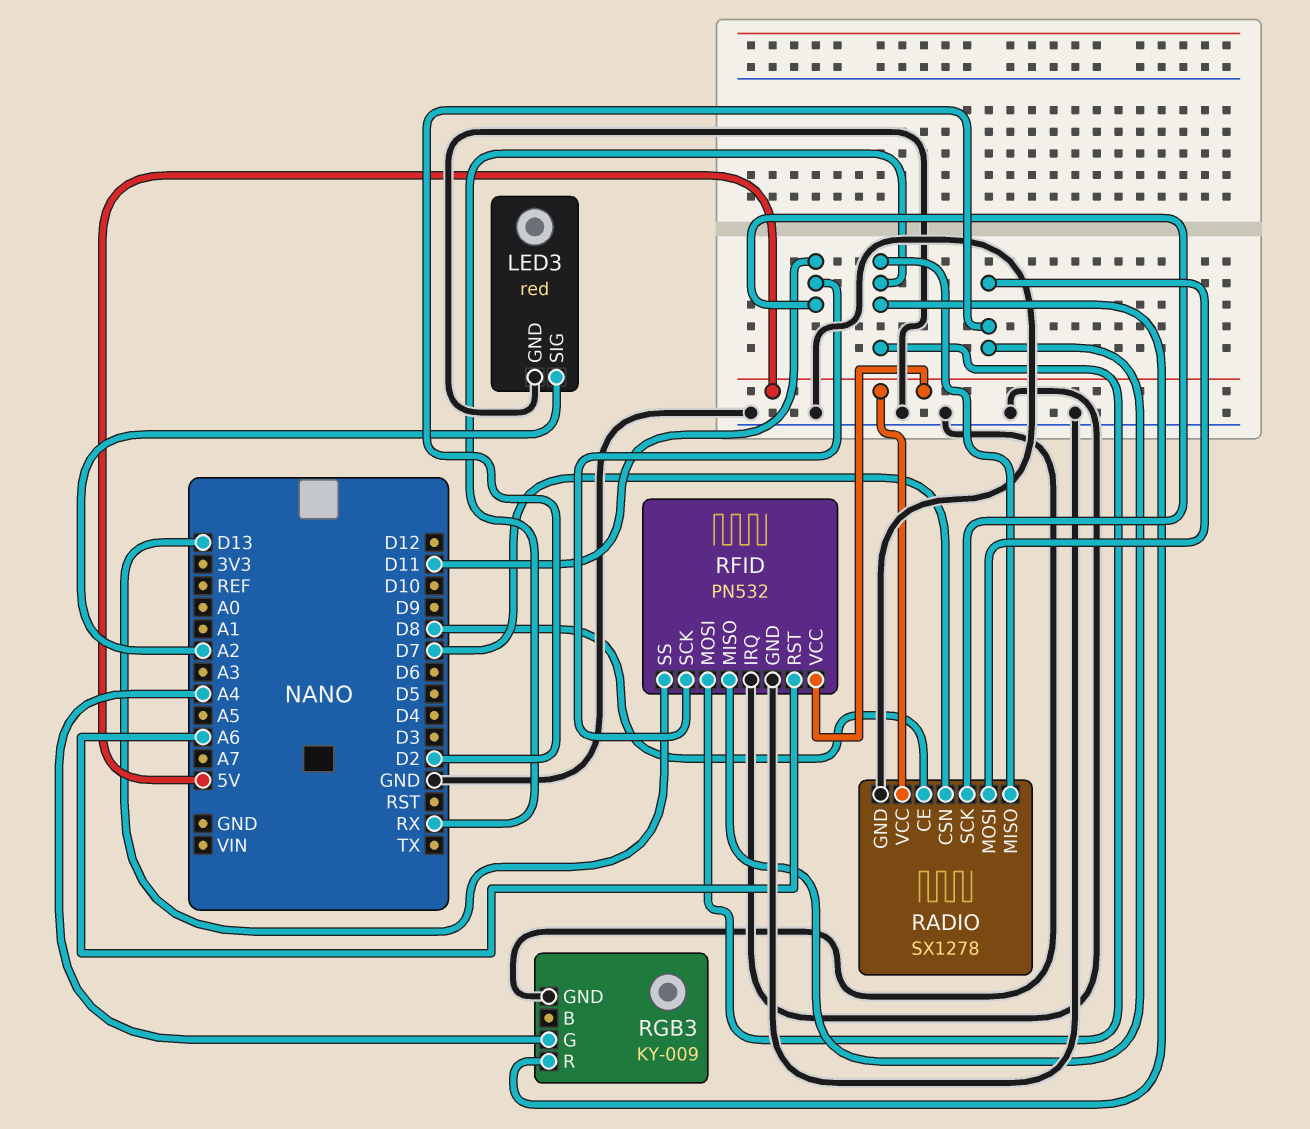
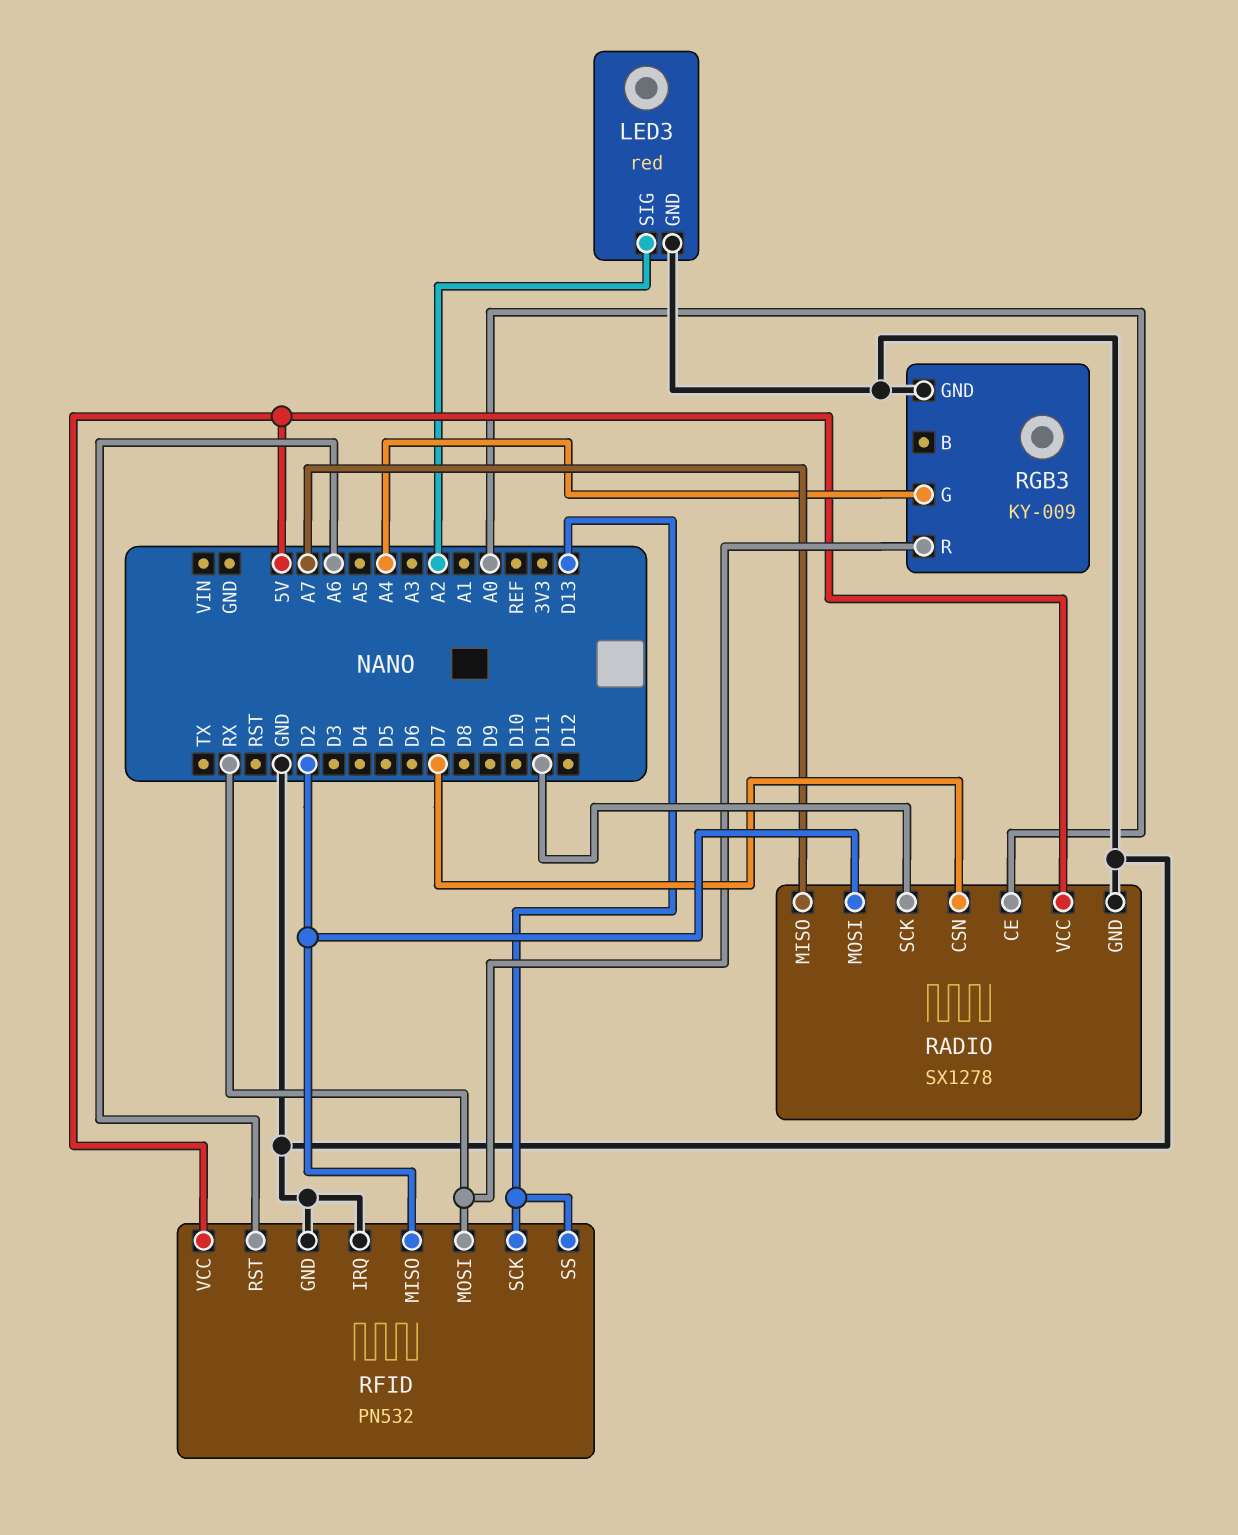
RADIO pin CE: D8 -> A0
RADIO pin MISO: RX -> A7
RFID pin SCK: D11 -> D13

